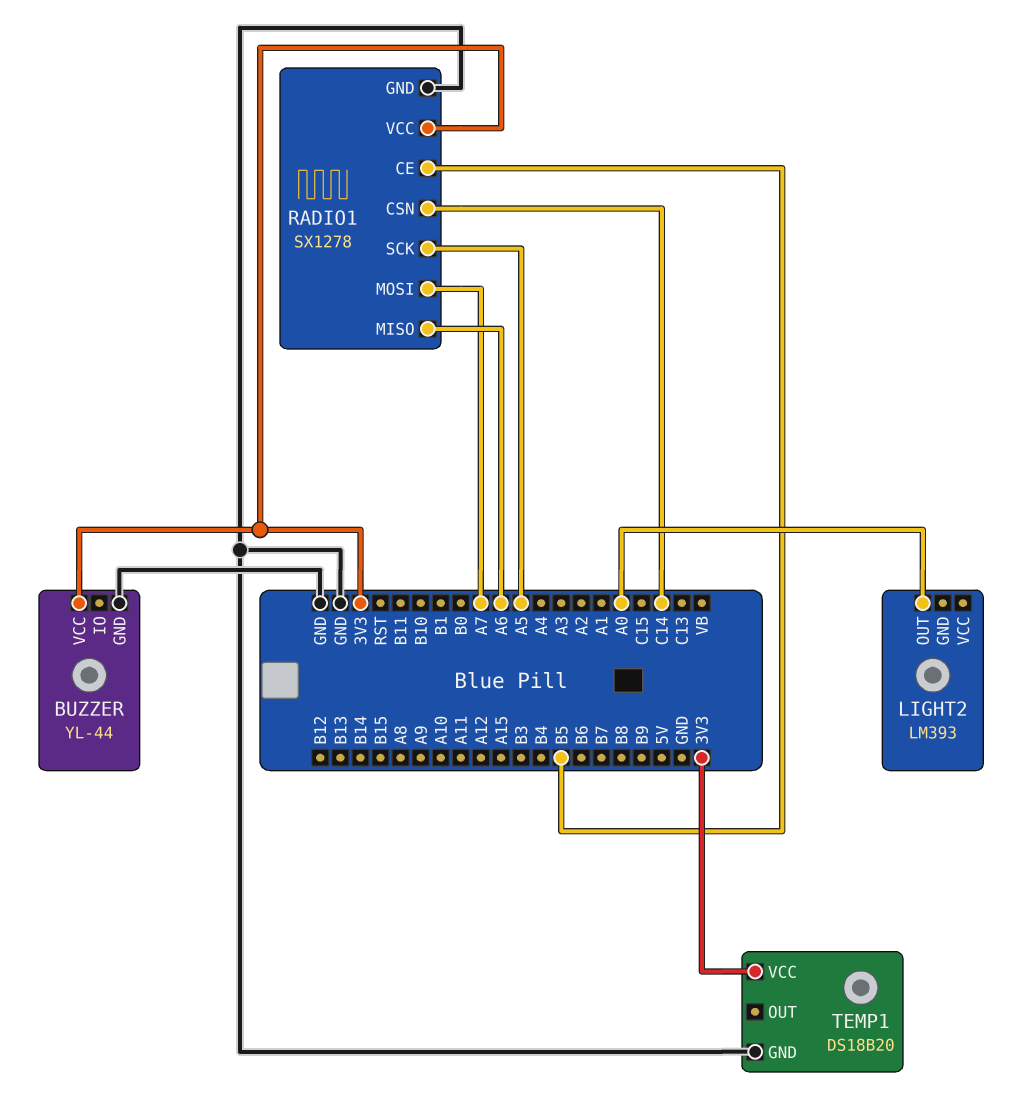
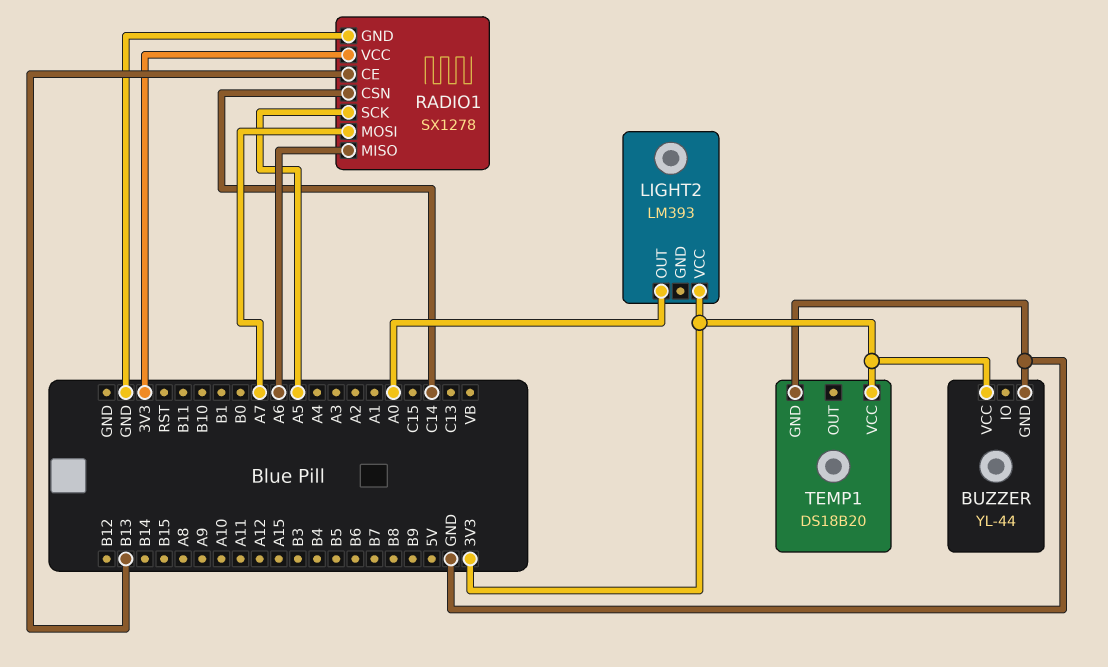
LIGHT2 pin VCC: none -> 3V3
RADIO1 pin CE: B5 -> B13

